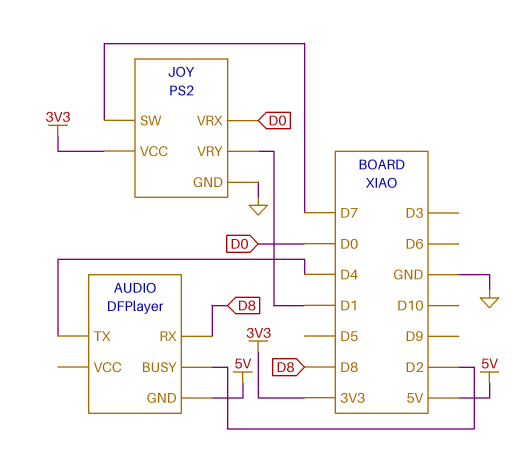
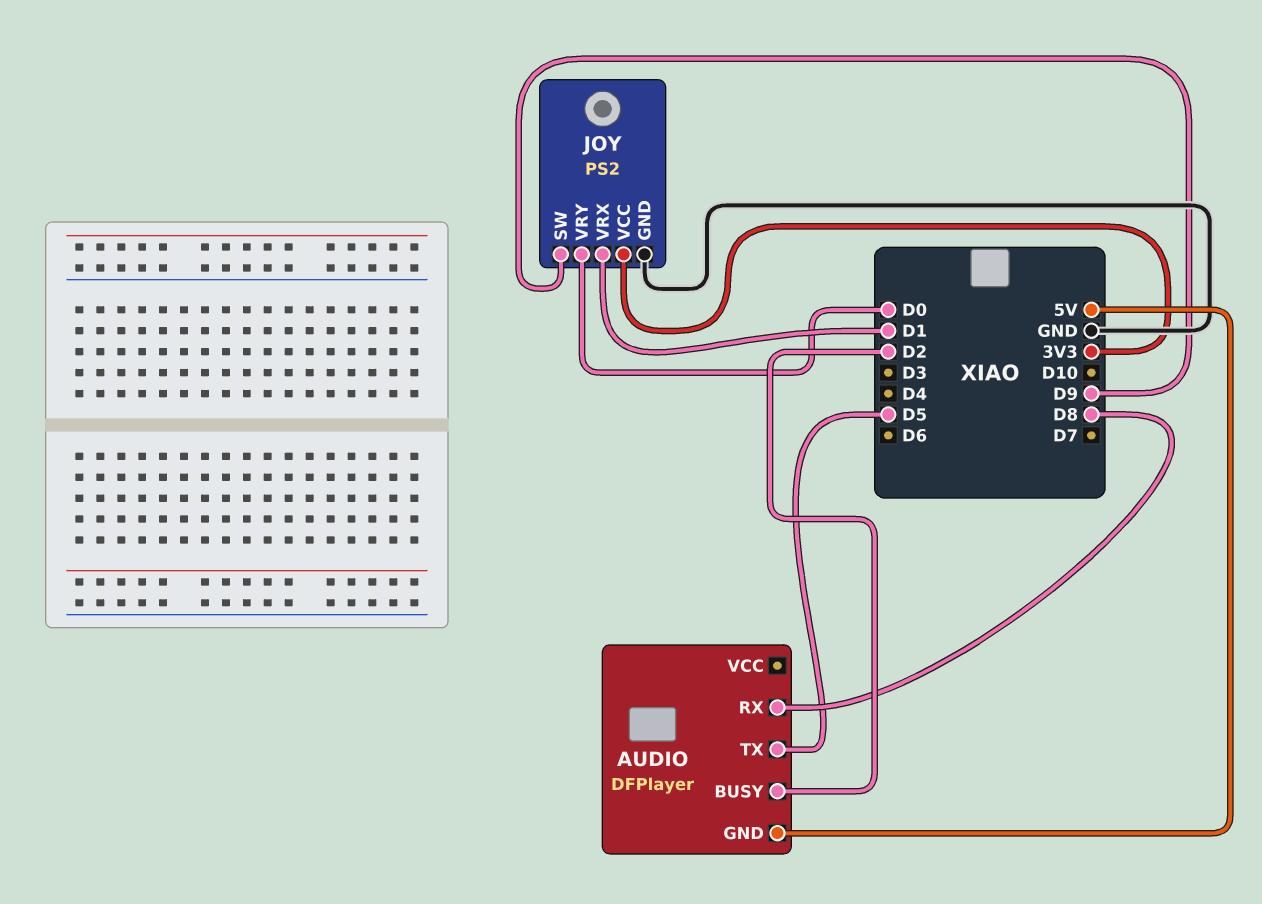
AUDIO pin TX: D4 -> D5
JOY pin SW: D7 -> D9
JOY pin VRX: D0 -> D1
JOY pin VRY: D1 -> D0

